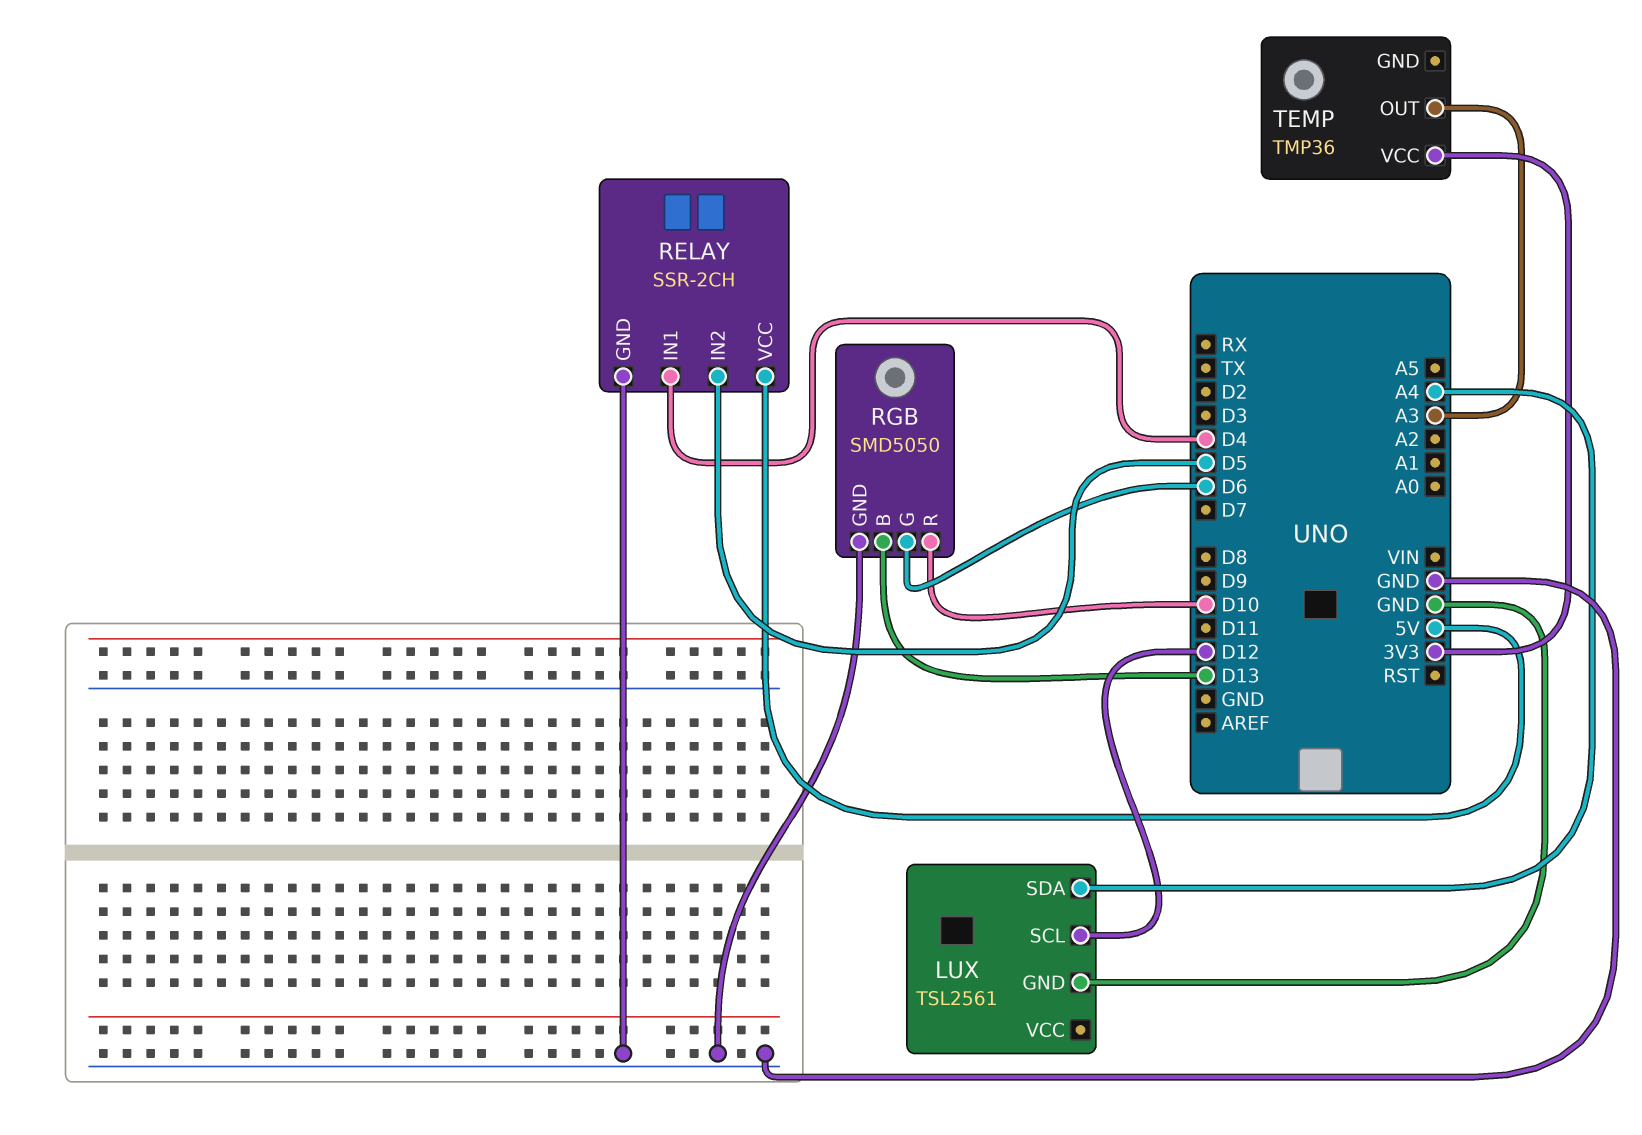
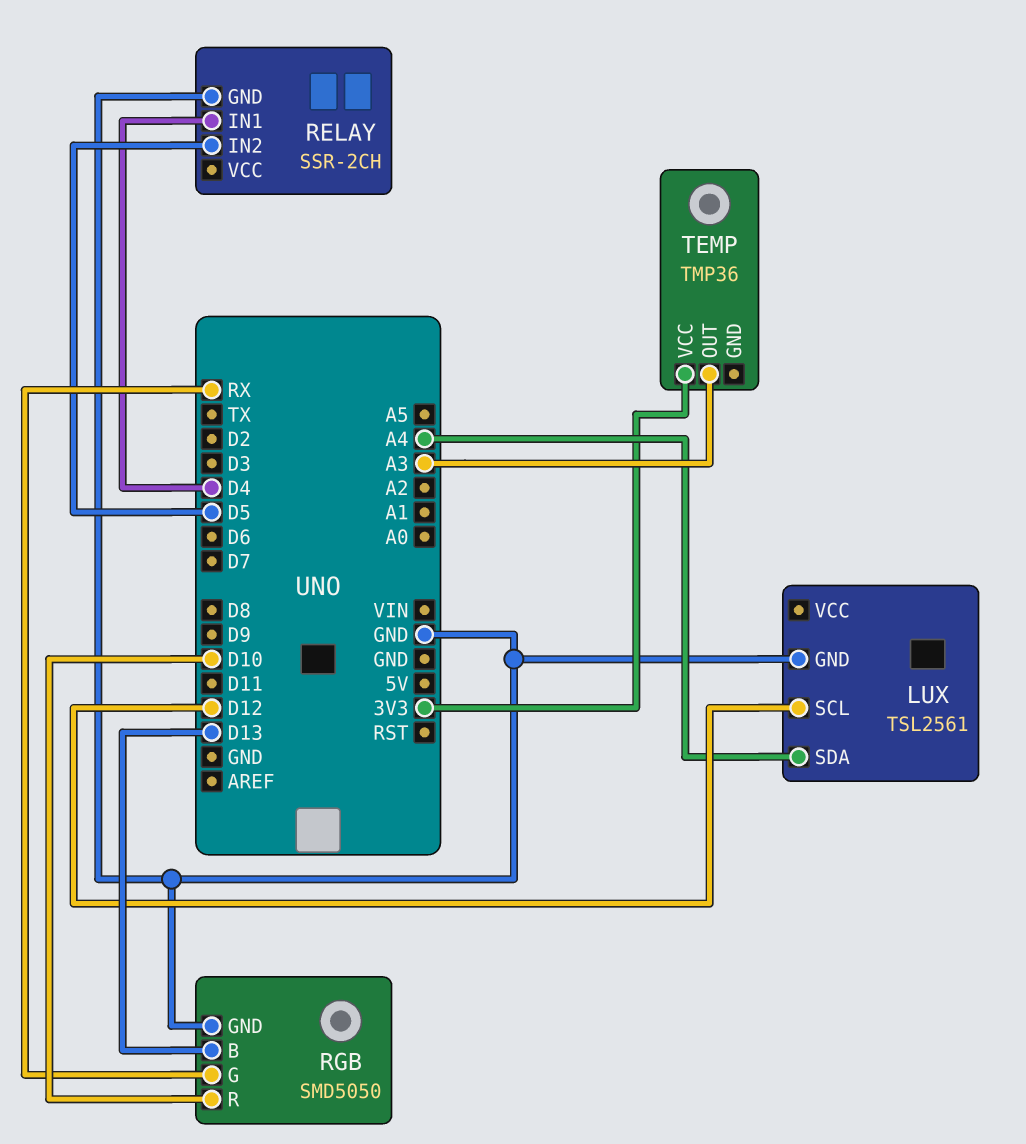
RELAY pin VCC: 5V -> none
RGB pin G: D6 -> RX

